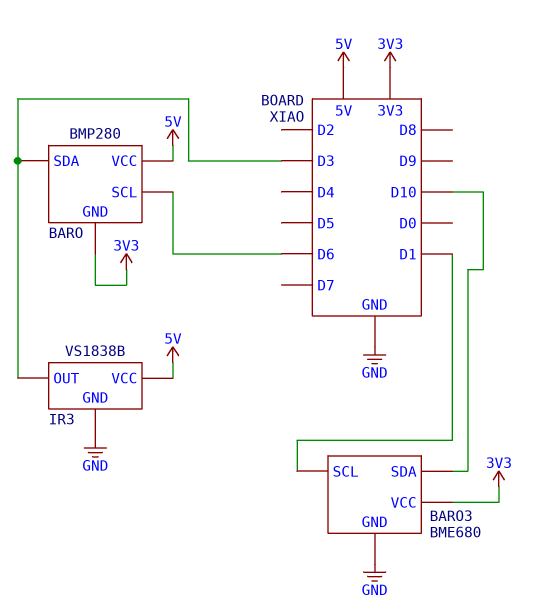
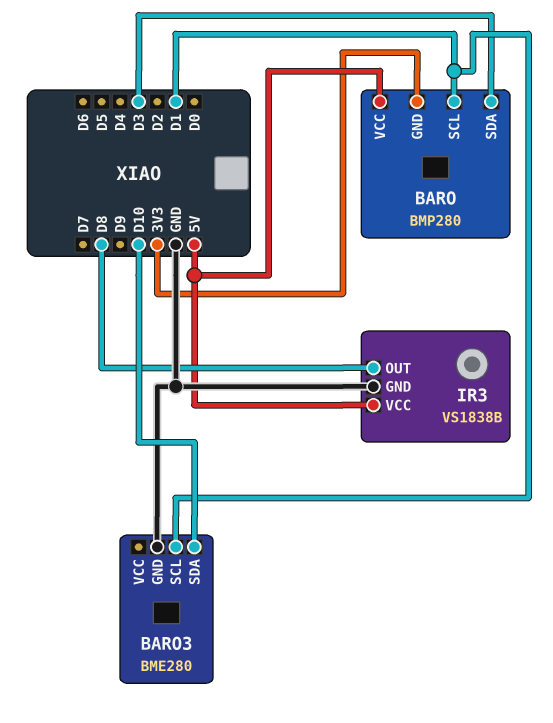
BARO pin SCL: D6 -> D1
BARO3: BME680 -> BME280
BARO3 pin VCC: 3V3 -> none
IR3 pin OUT: D3 -> D8

